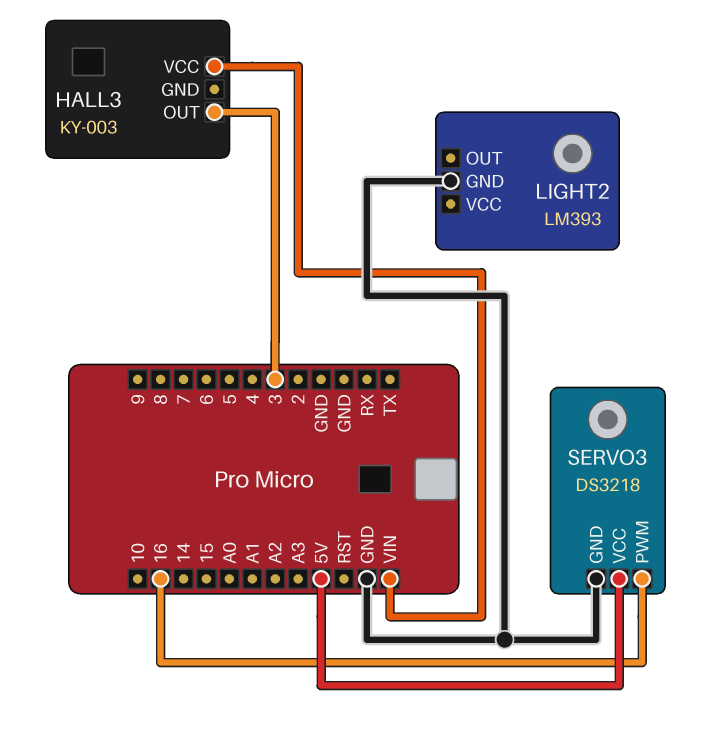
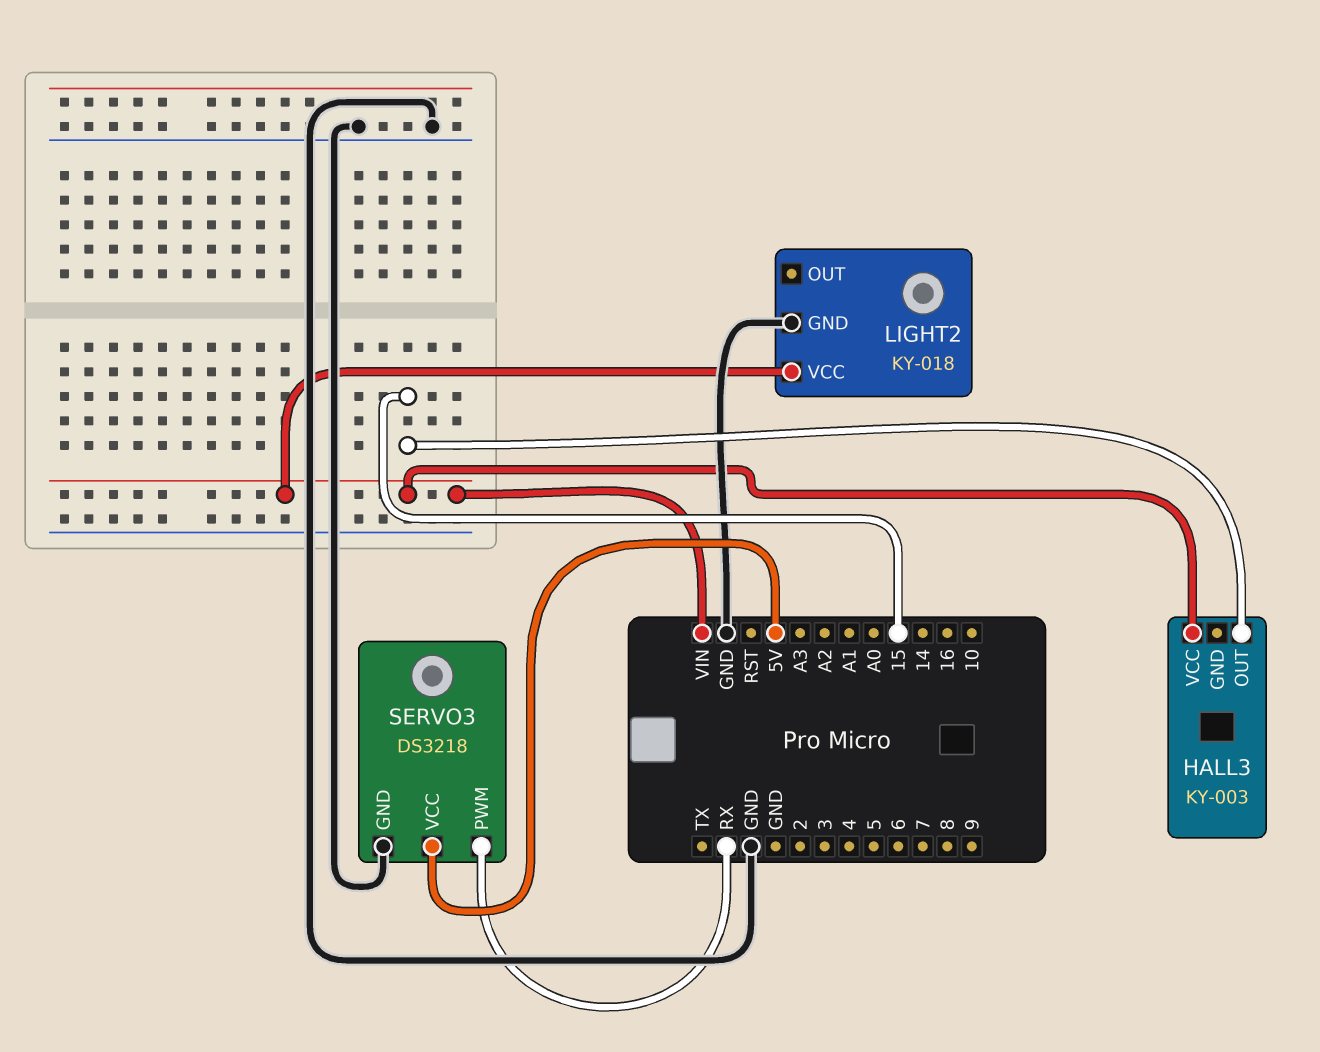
HALL3 pin OUT: 3 -> 15
LIGHT2: LM393 -> KY-018
LIGHT2 pin VCC: none -> VIN
SERVO3 pin PWM: 16 -> RX

